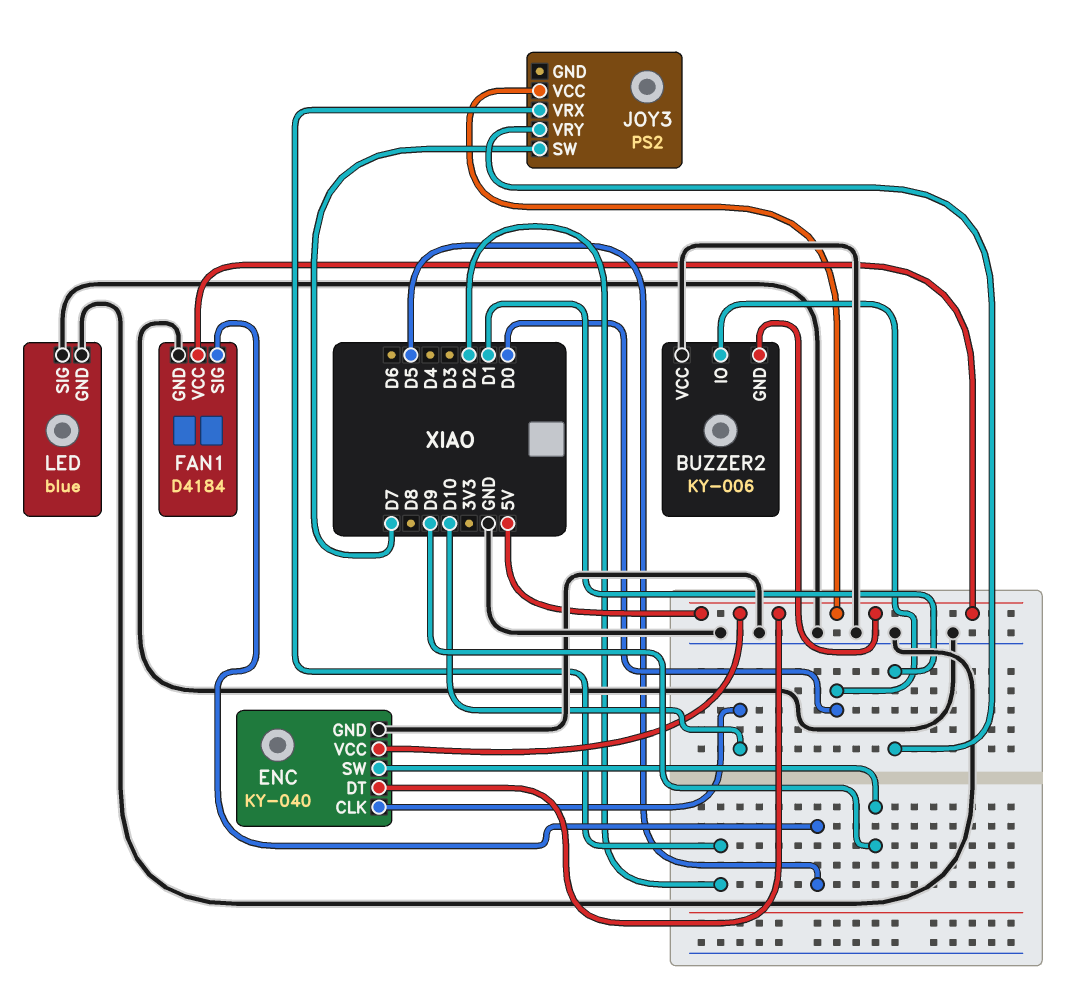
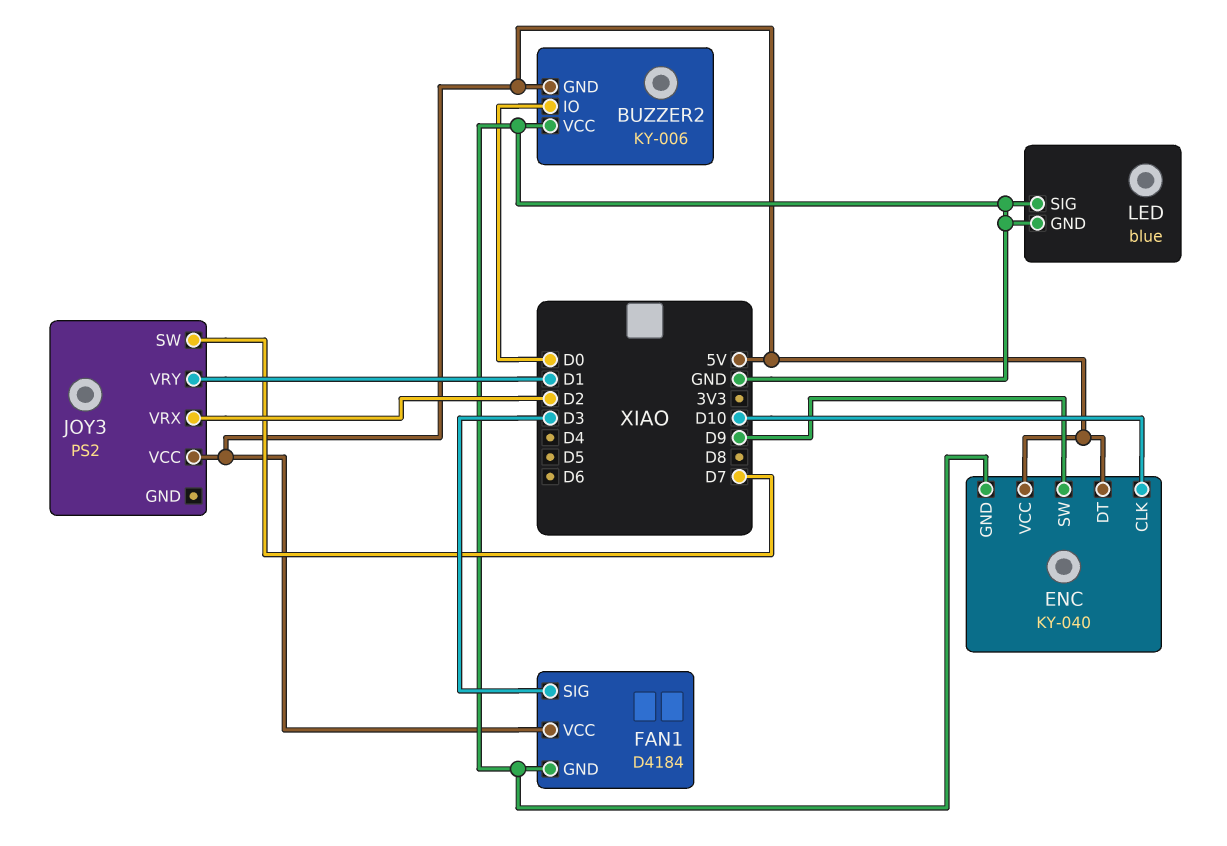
FAN1 pin SIG: D5 -> D3

